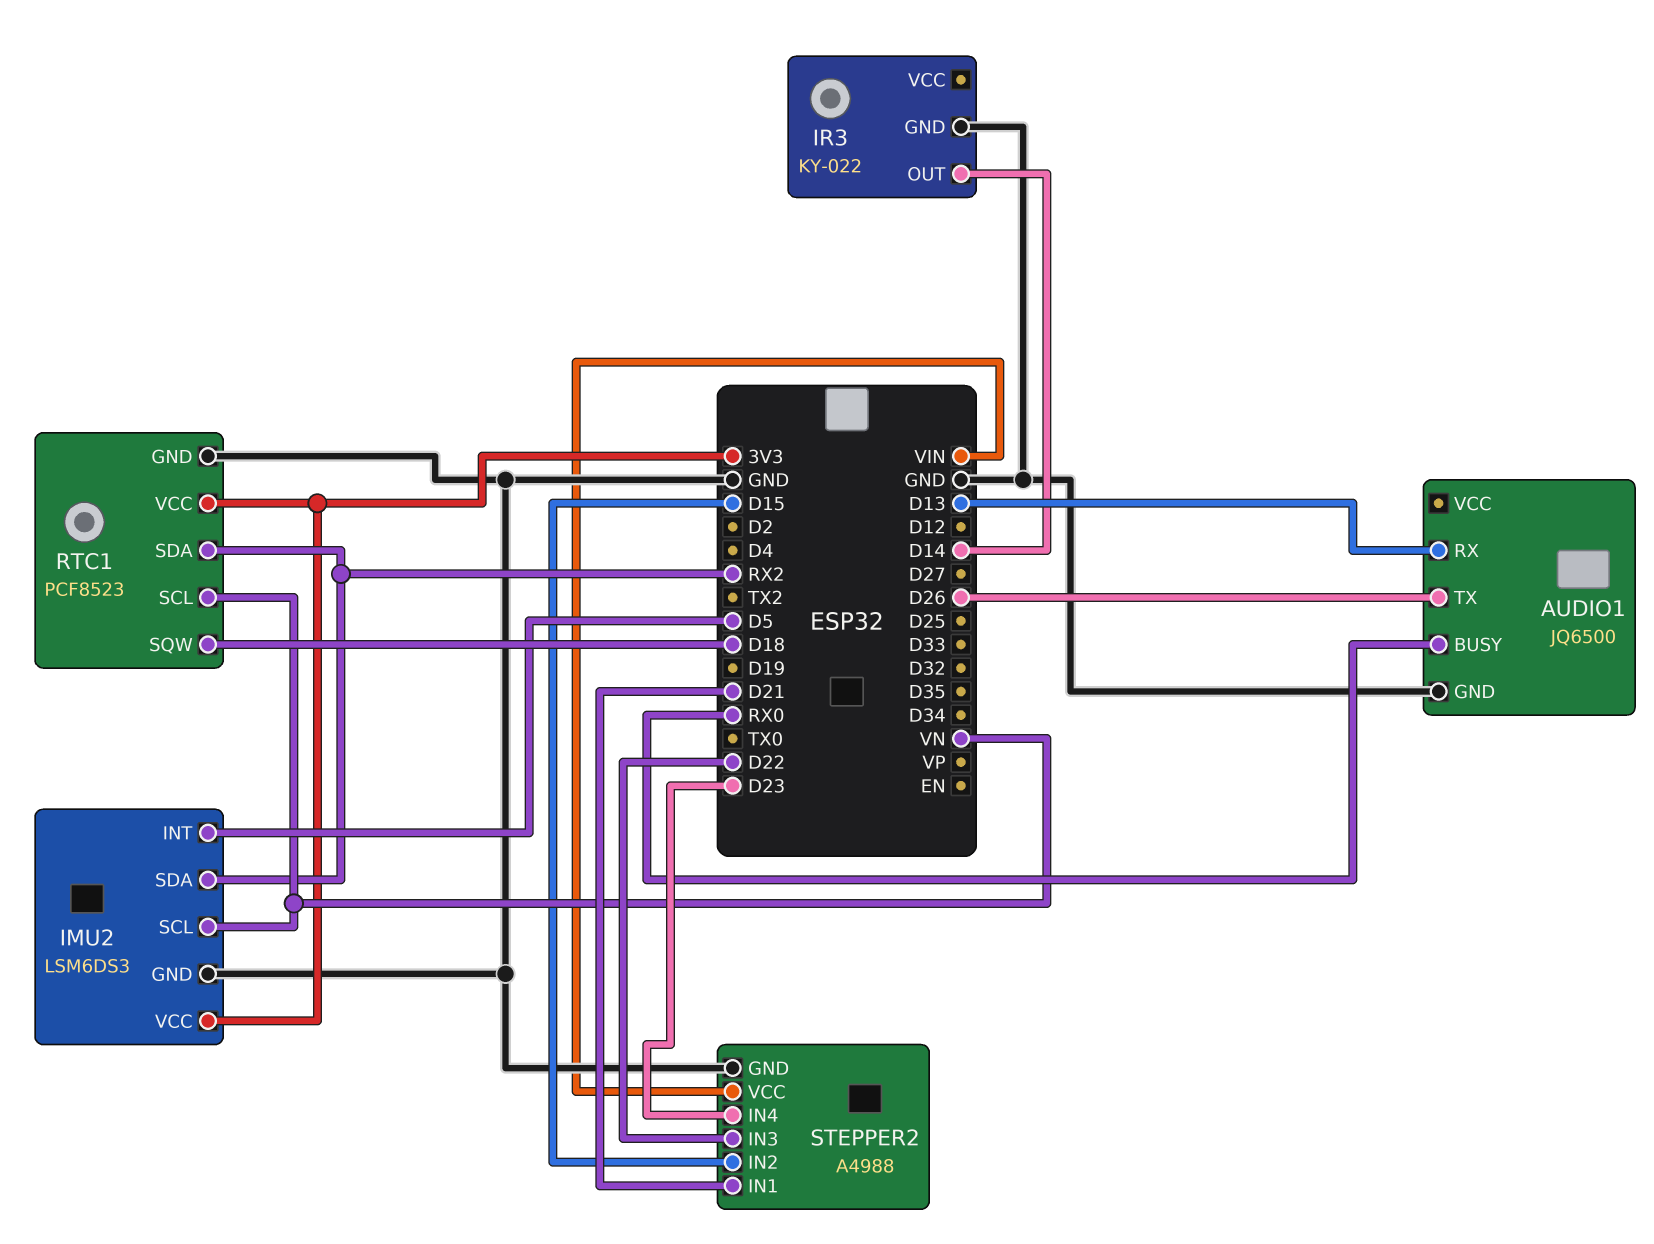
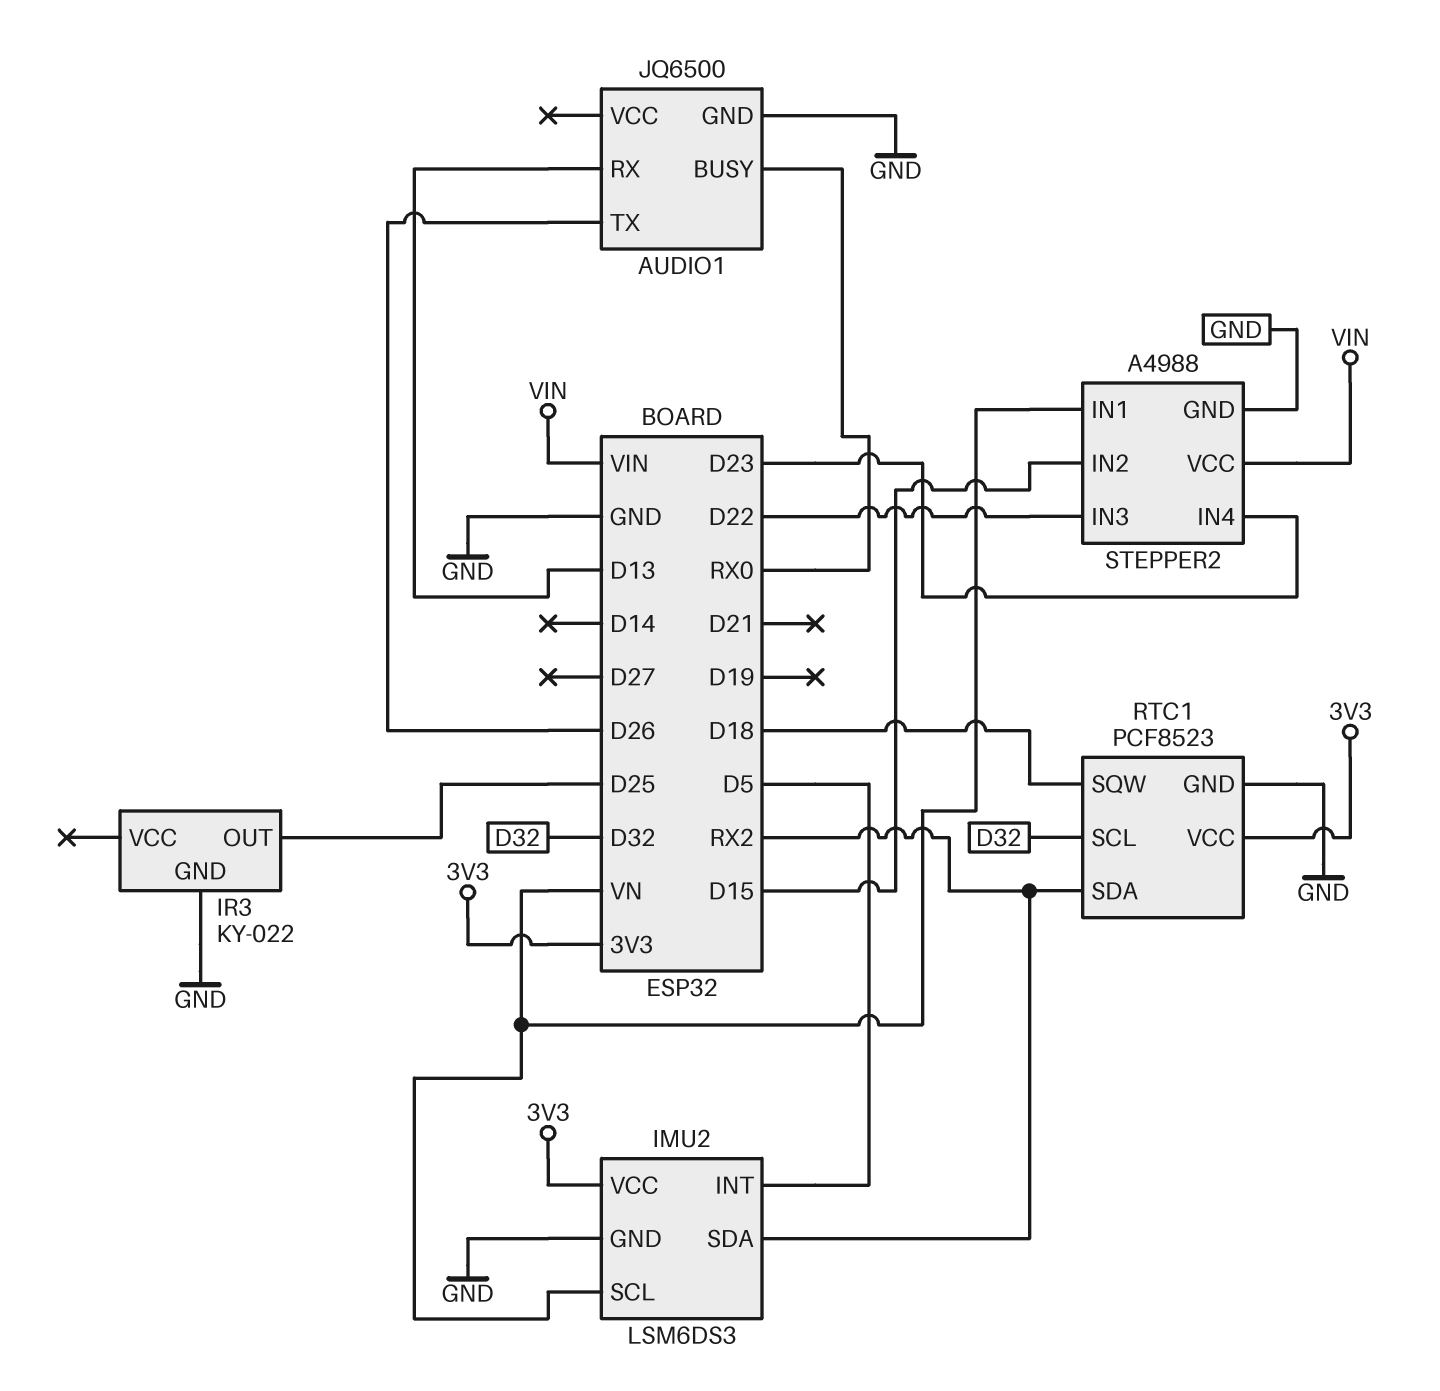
IR3 pin OUT: D14 -> D25
RTC1 pin SCL: VN -> D32
STEPPER2 pin IN1: D21 -> VN

